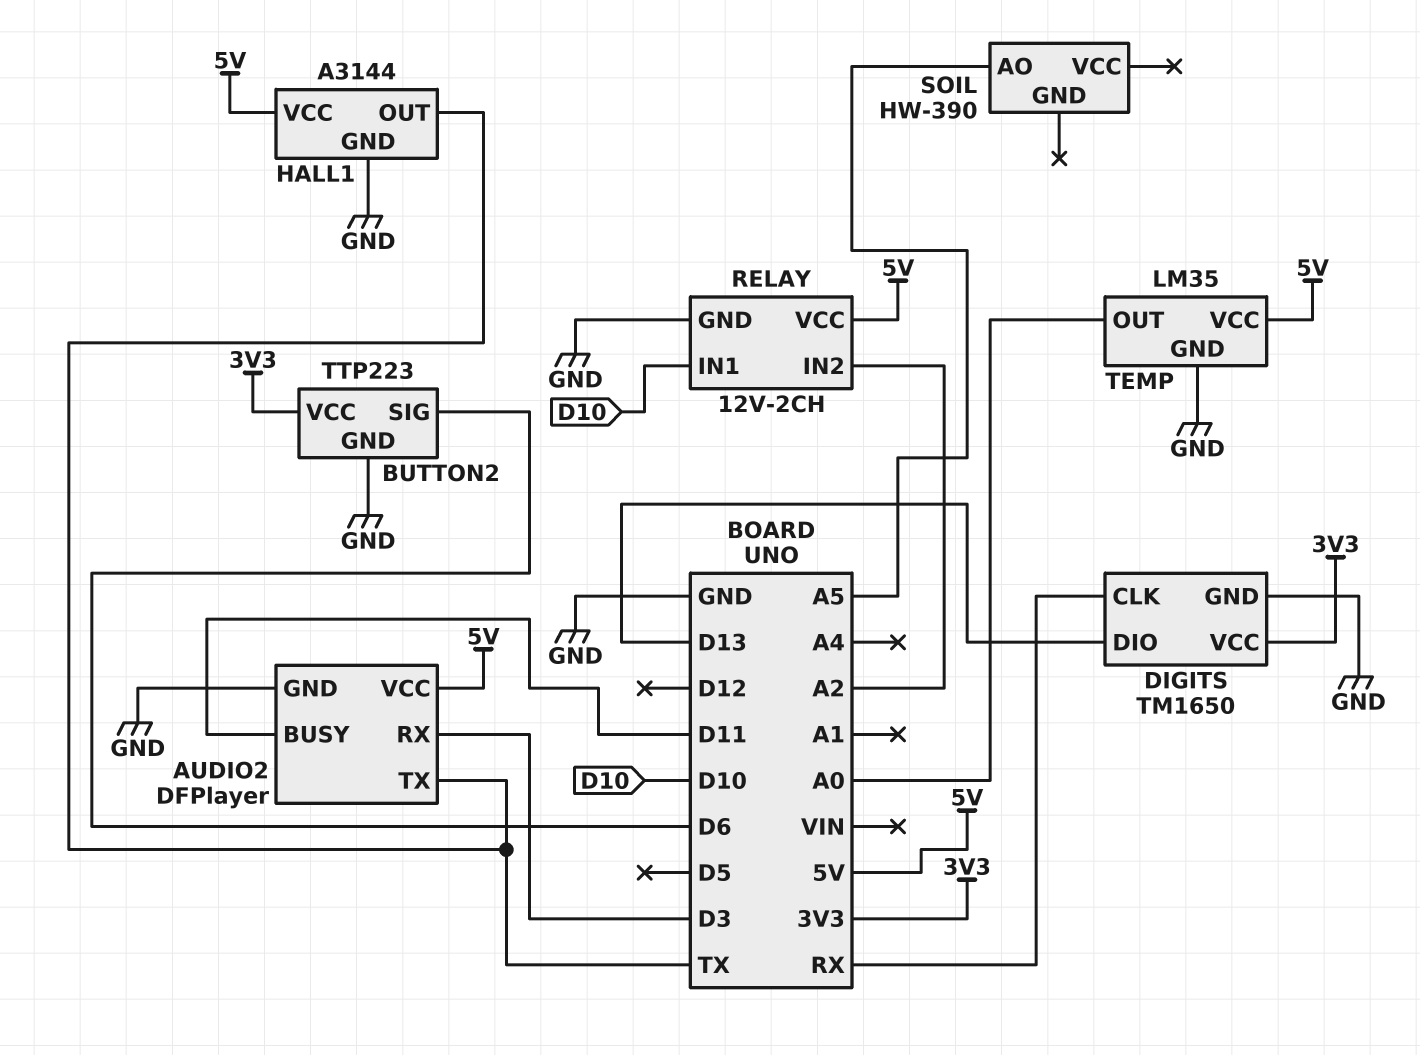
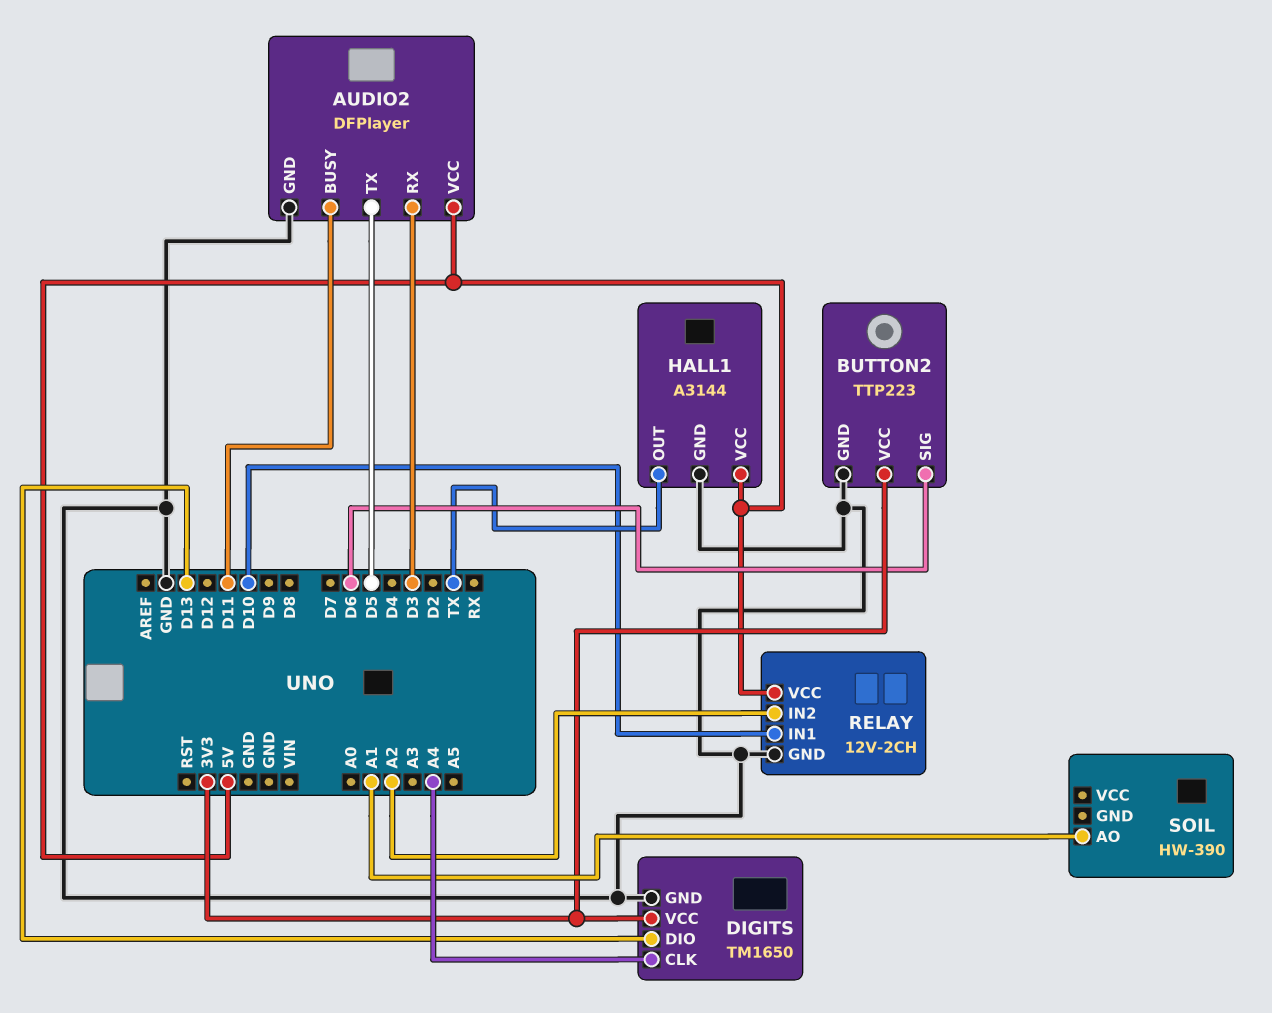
AUDIO2 pin TX: TX -> D5
DIGITS pin CLK: RX -> A4
SOIL pin AO: A5 -> A1
TEMP: LM35 -> none
TEMP pin GND: GND -> none
TEMP pin OUT: A0 -> none
TEMP pin VCC: 5V -> none

